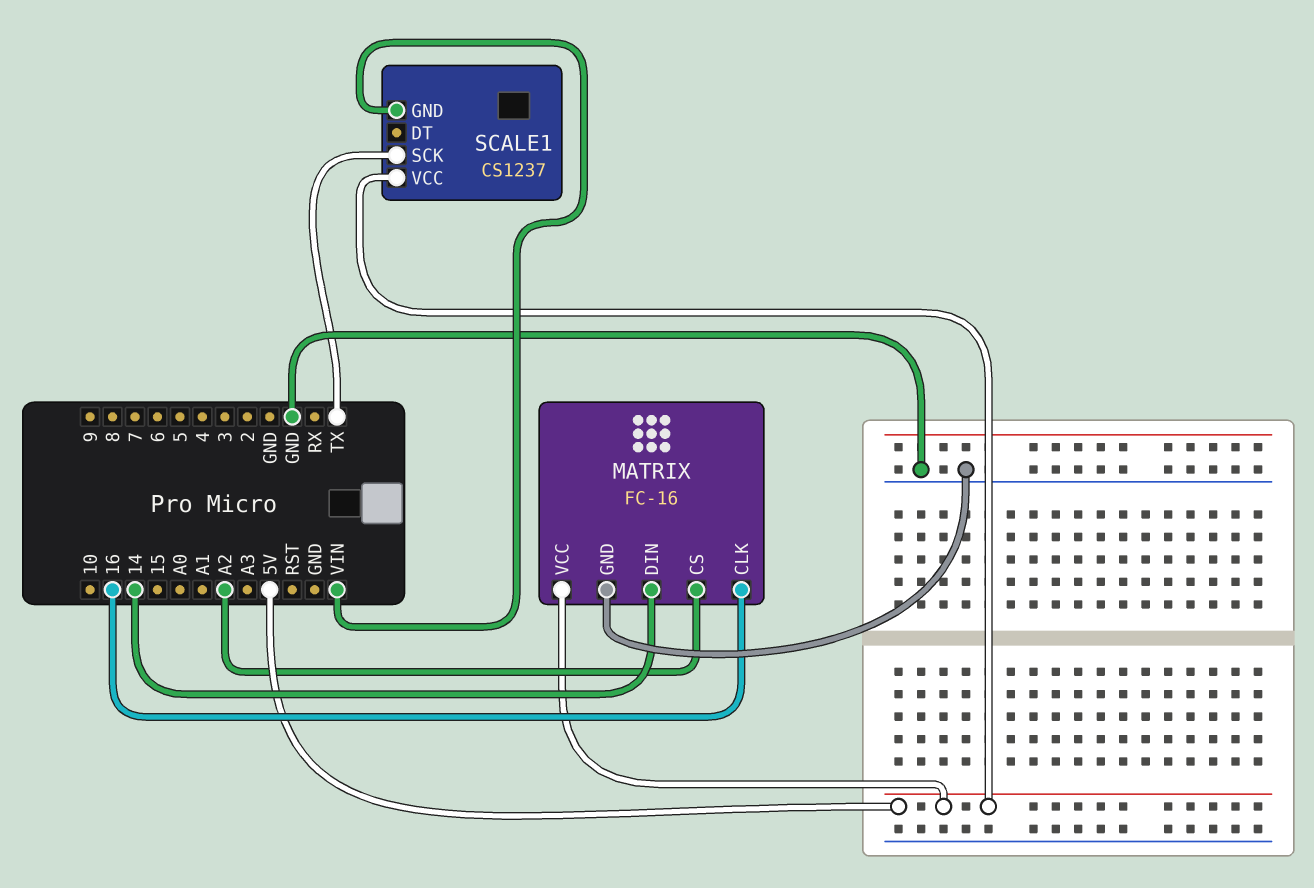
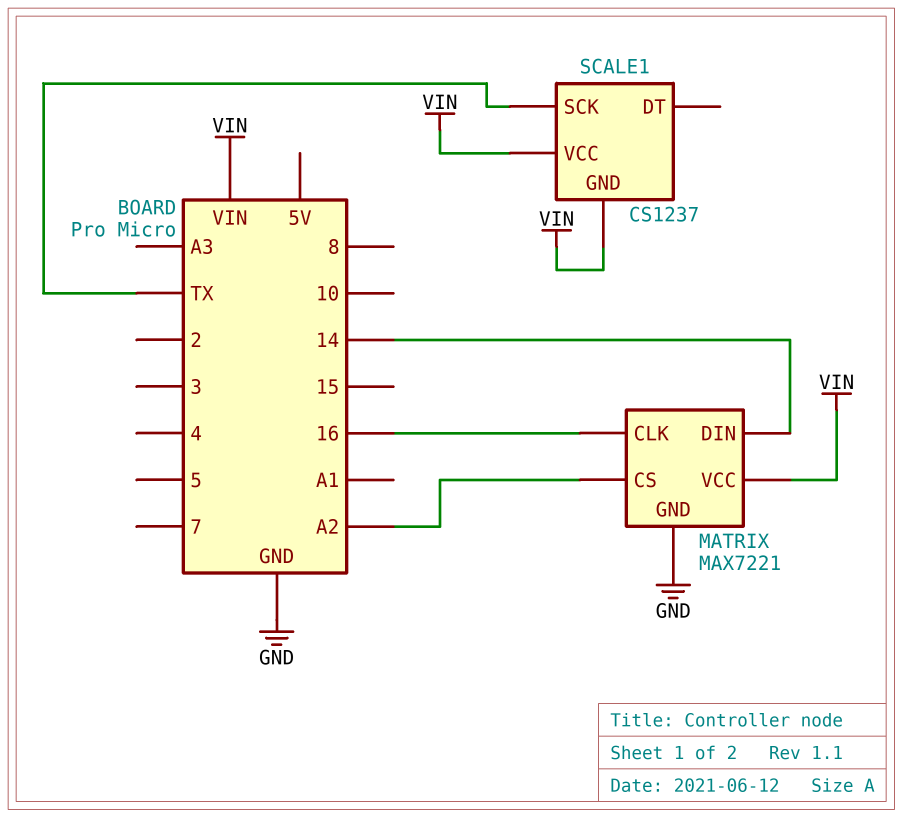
MATRIX: FC-16 -> MAX7221
MATRIX pin VCC: 5V -> VIN
SCALE1 pin VCC: 5V -> VIN

